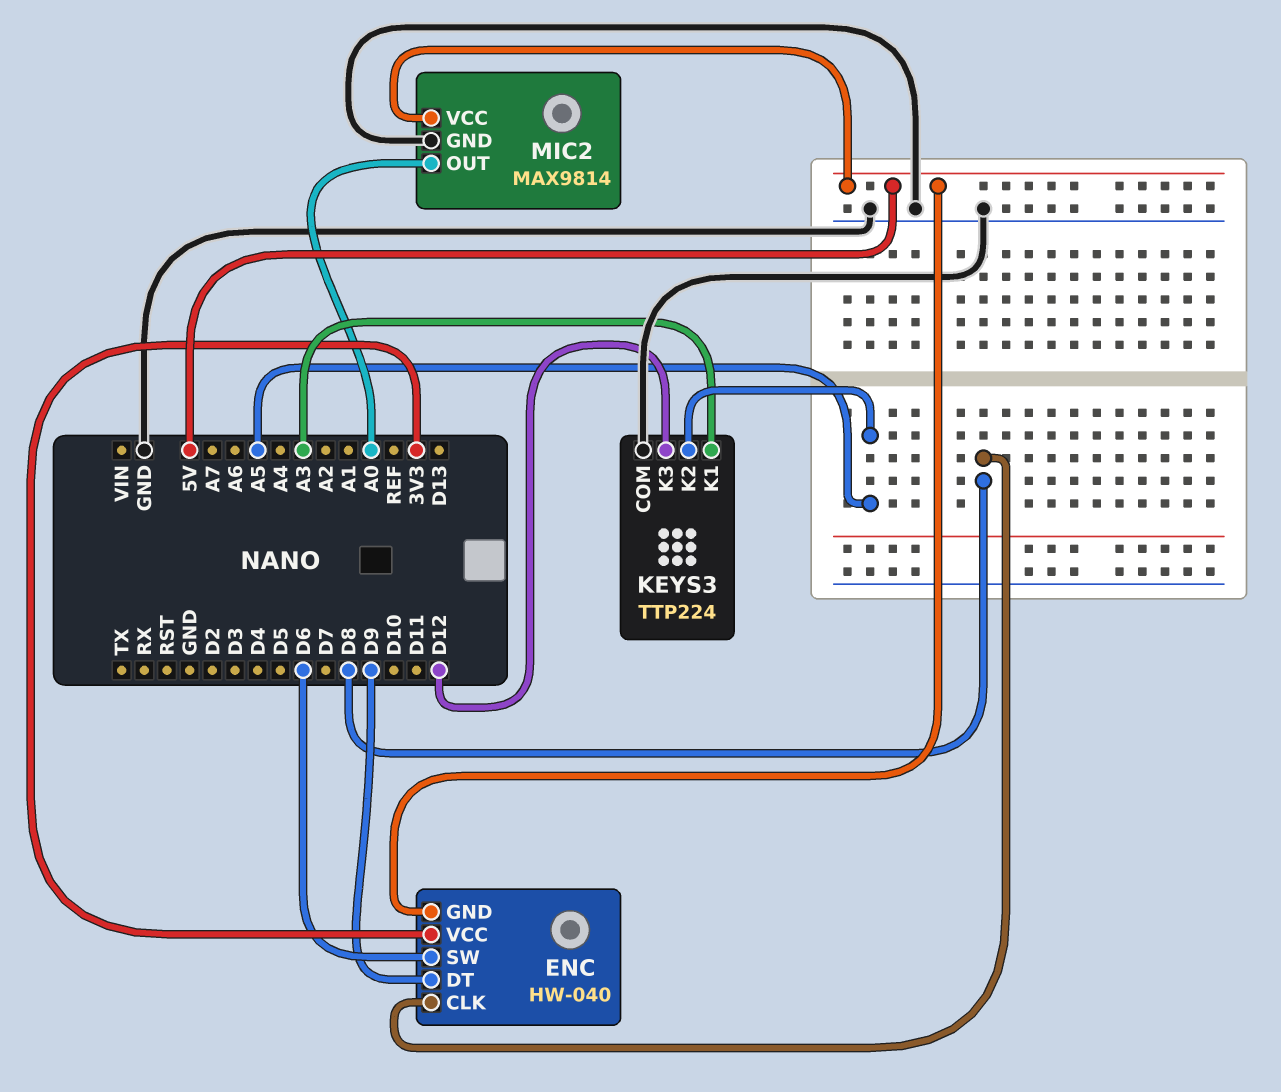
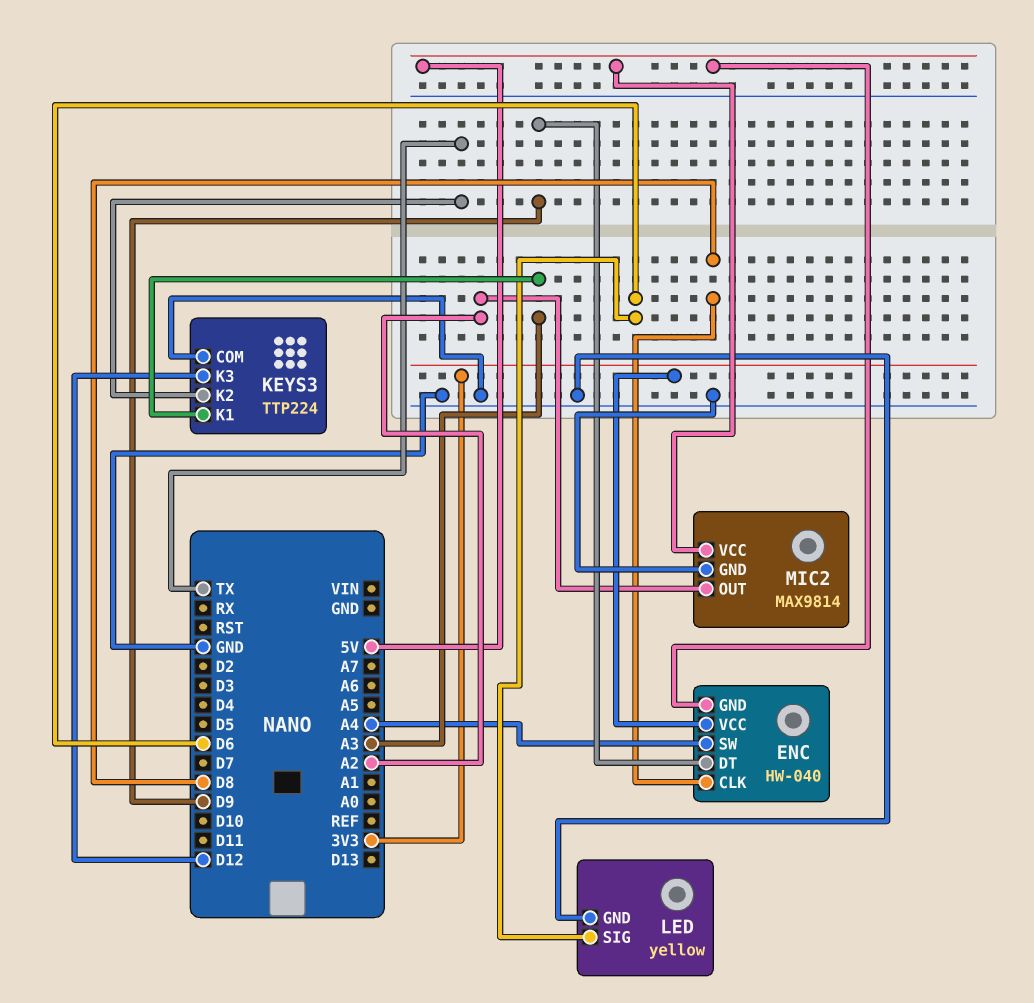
ENC pin SW: D6 -> A4
KEYS3 pin K2: A5 -> TX
LED: none -> yellow
LED pin GND: none -> GND
LED pin SIG: none -> D6
MIC2 pin OUT: A0 -> A2

